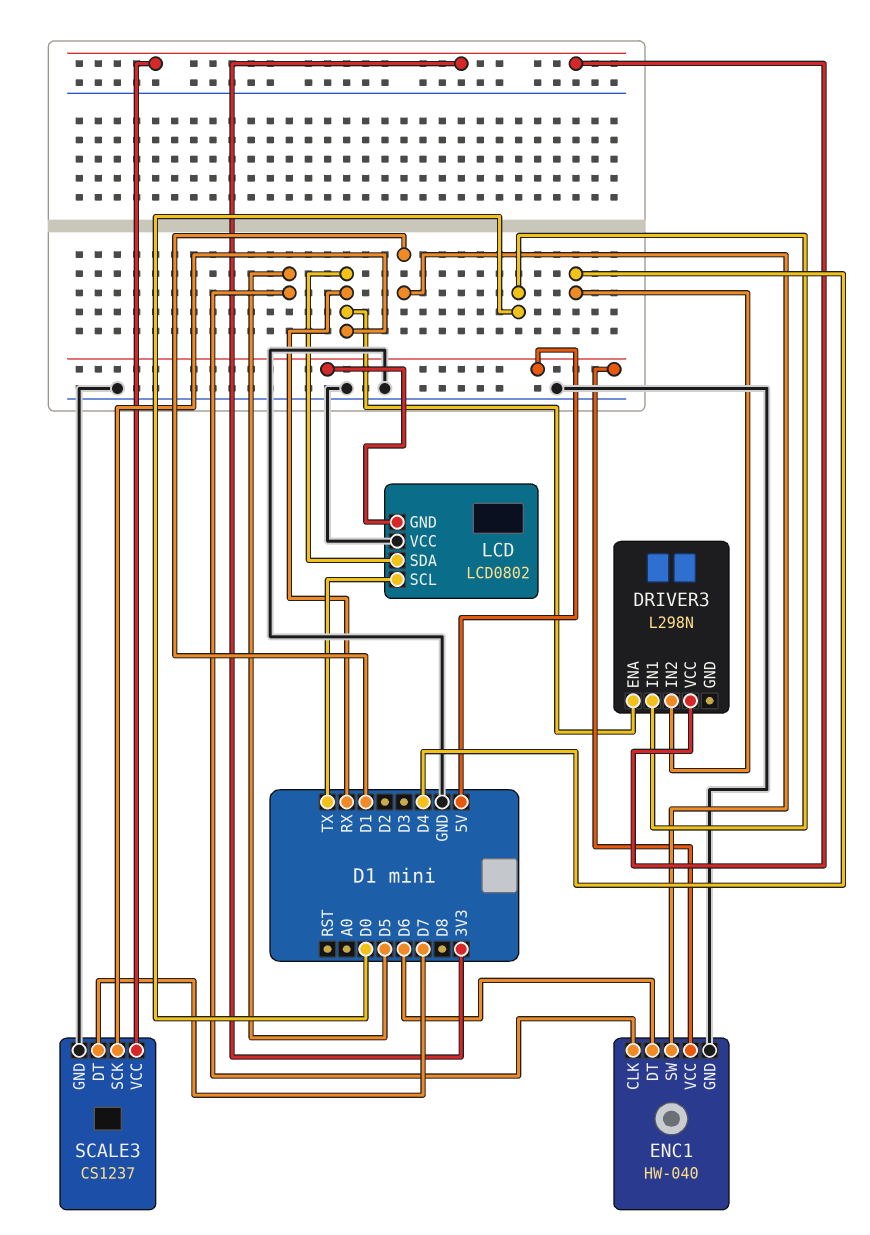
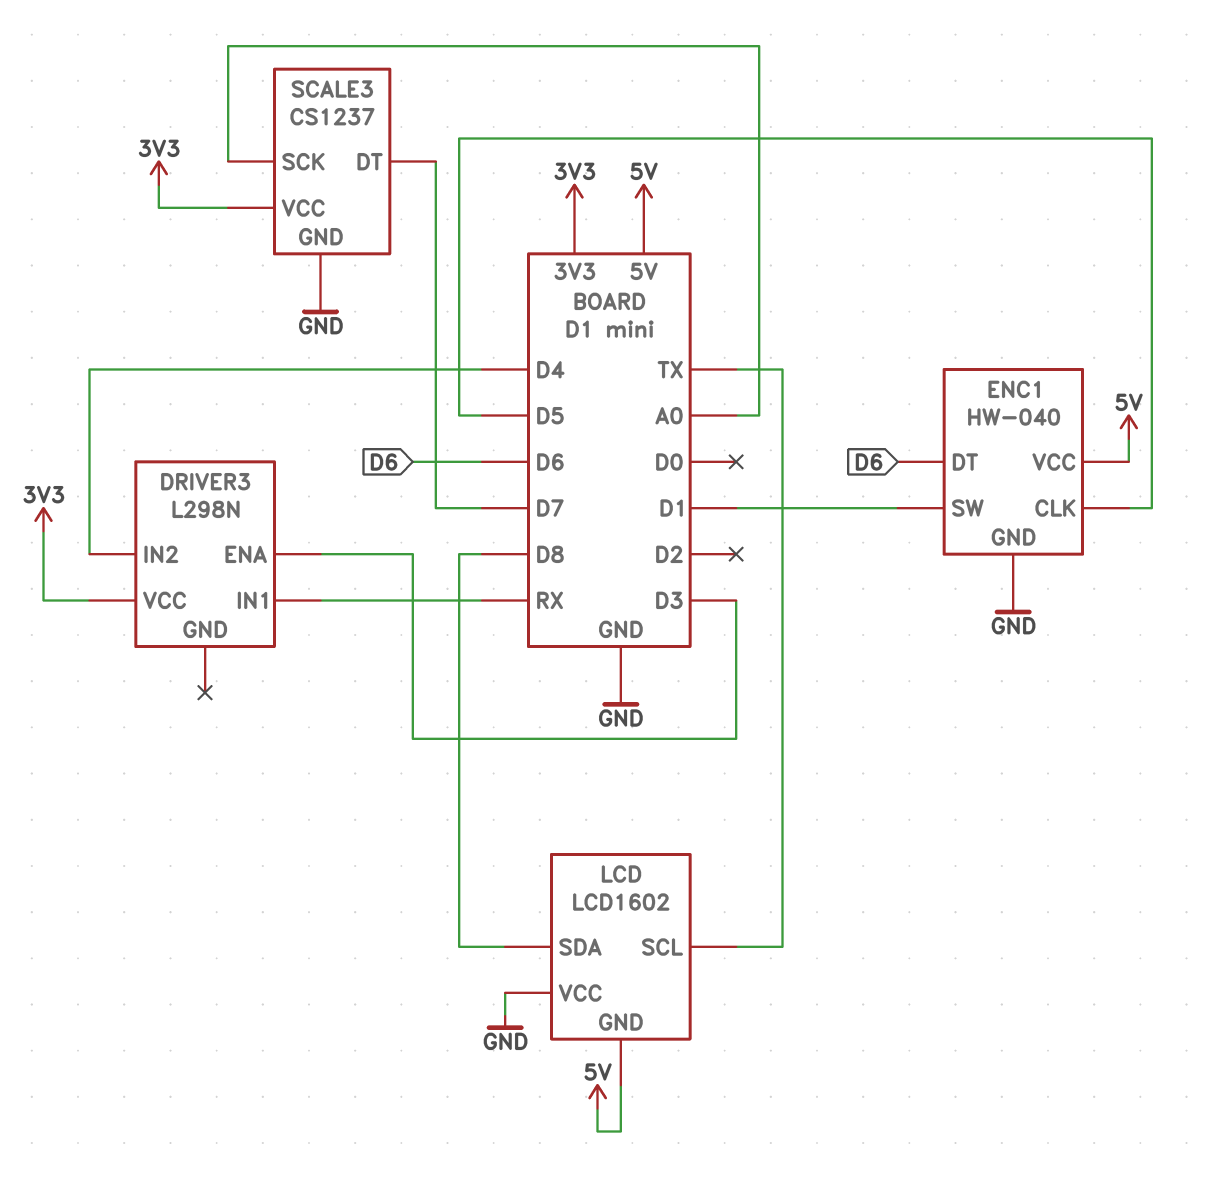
DRIVER3 pin ENA: RX -> D3
DRIVER3 pin IN1: D0 -> RX
LCD: LCD0802 -> LCD1602
LCD pin SDA: RX -> D8
SCALE3 pin SCK: RX -> A0

